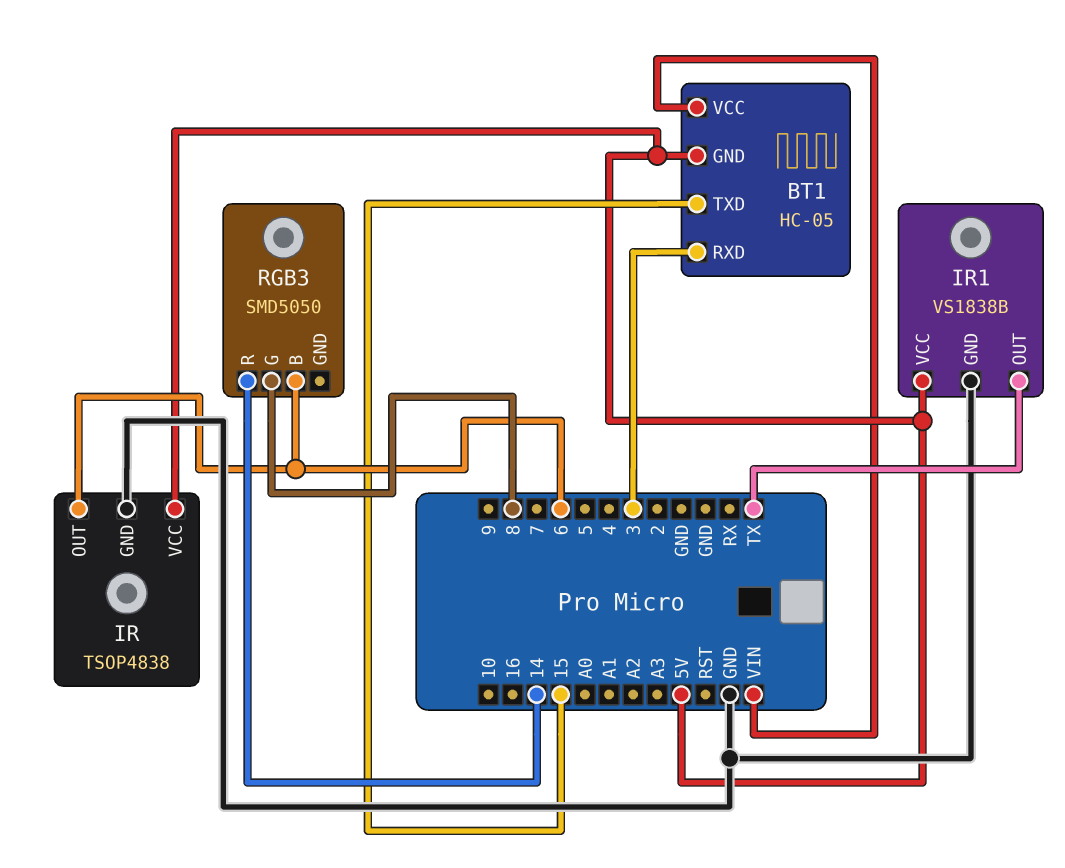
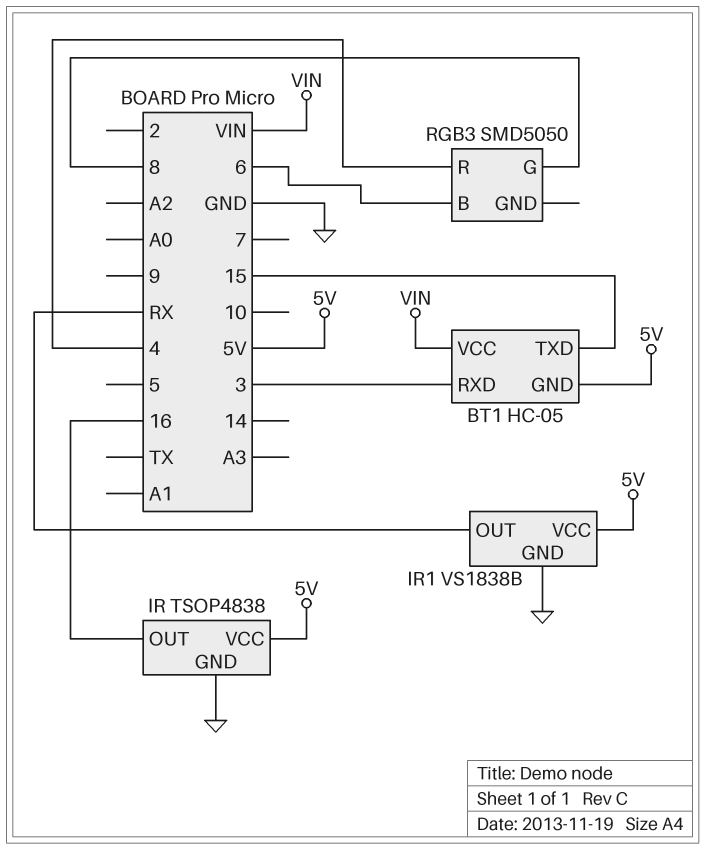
IR pin OUT: 6 -> 16
IR1 pin OUT: TX -> RX
RGB3 pin R: 14 -> 4

